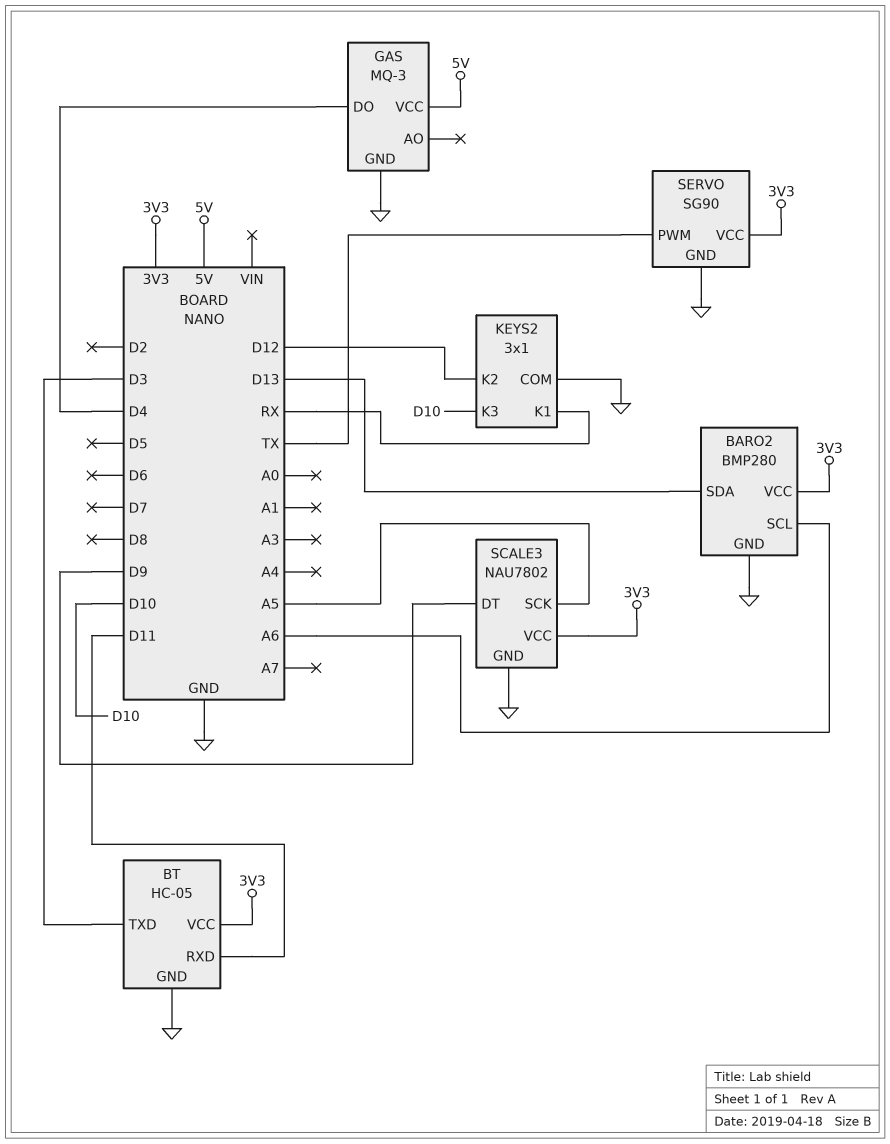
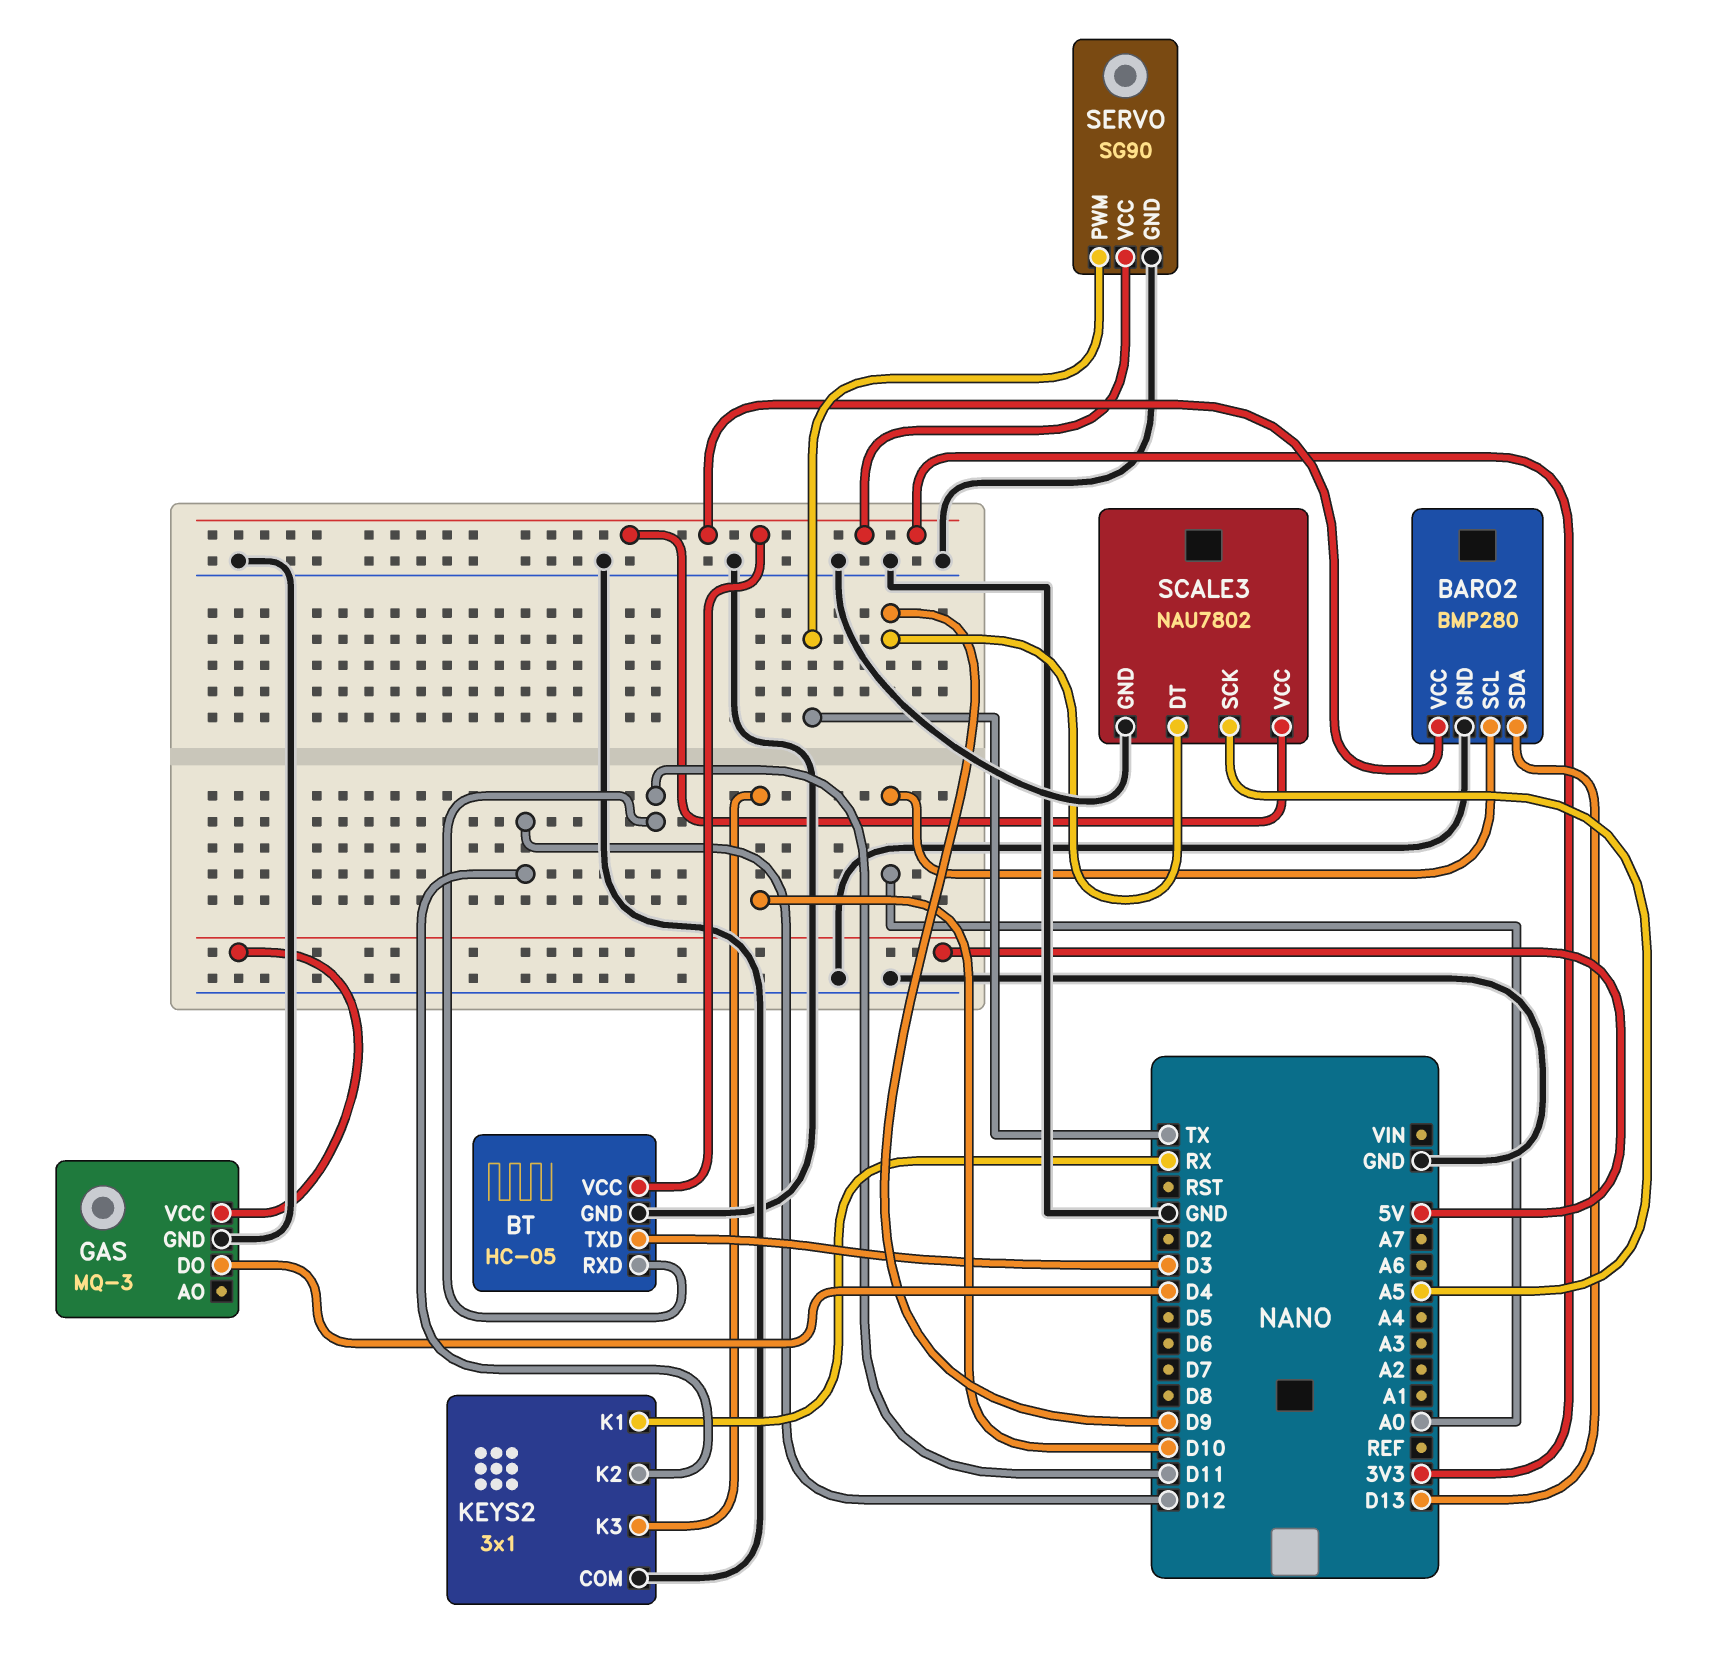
BARO2 pin SCL: A6 -> A0

